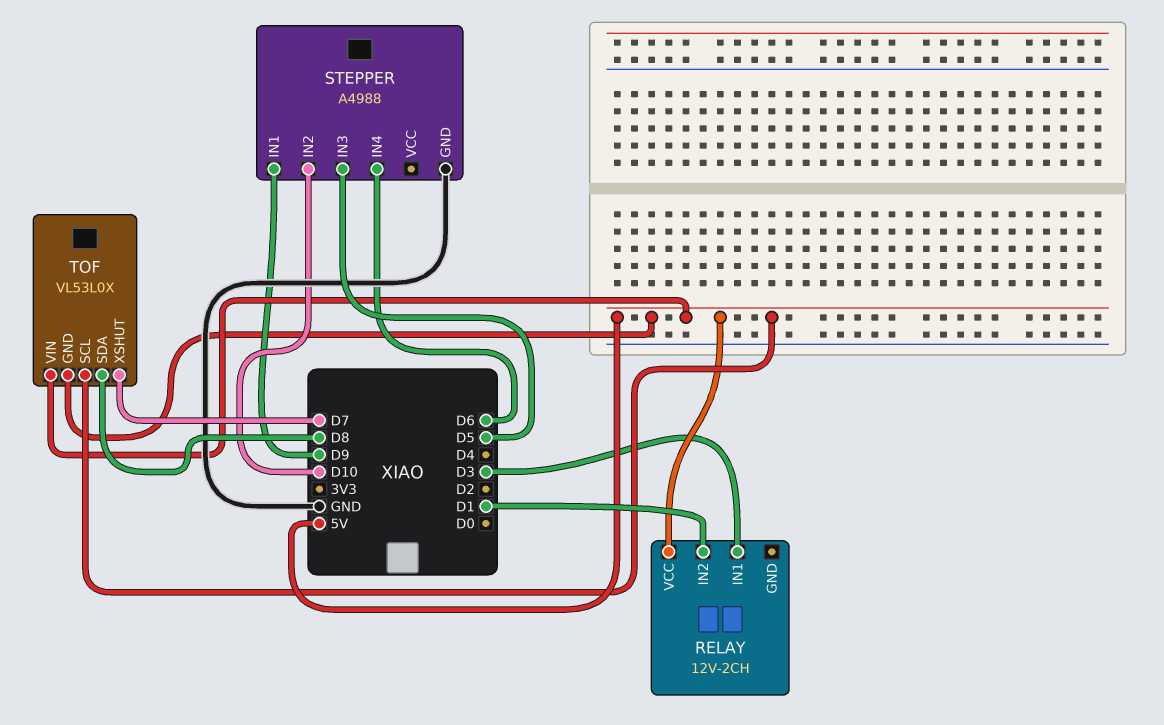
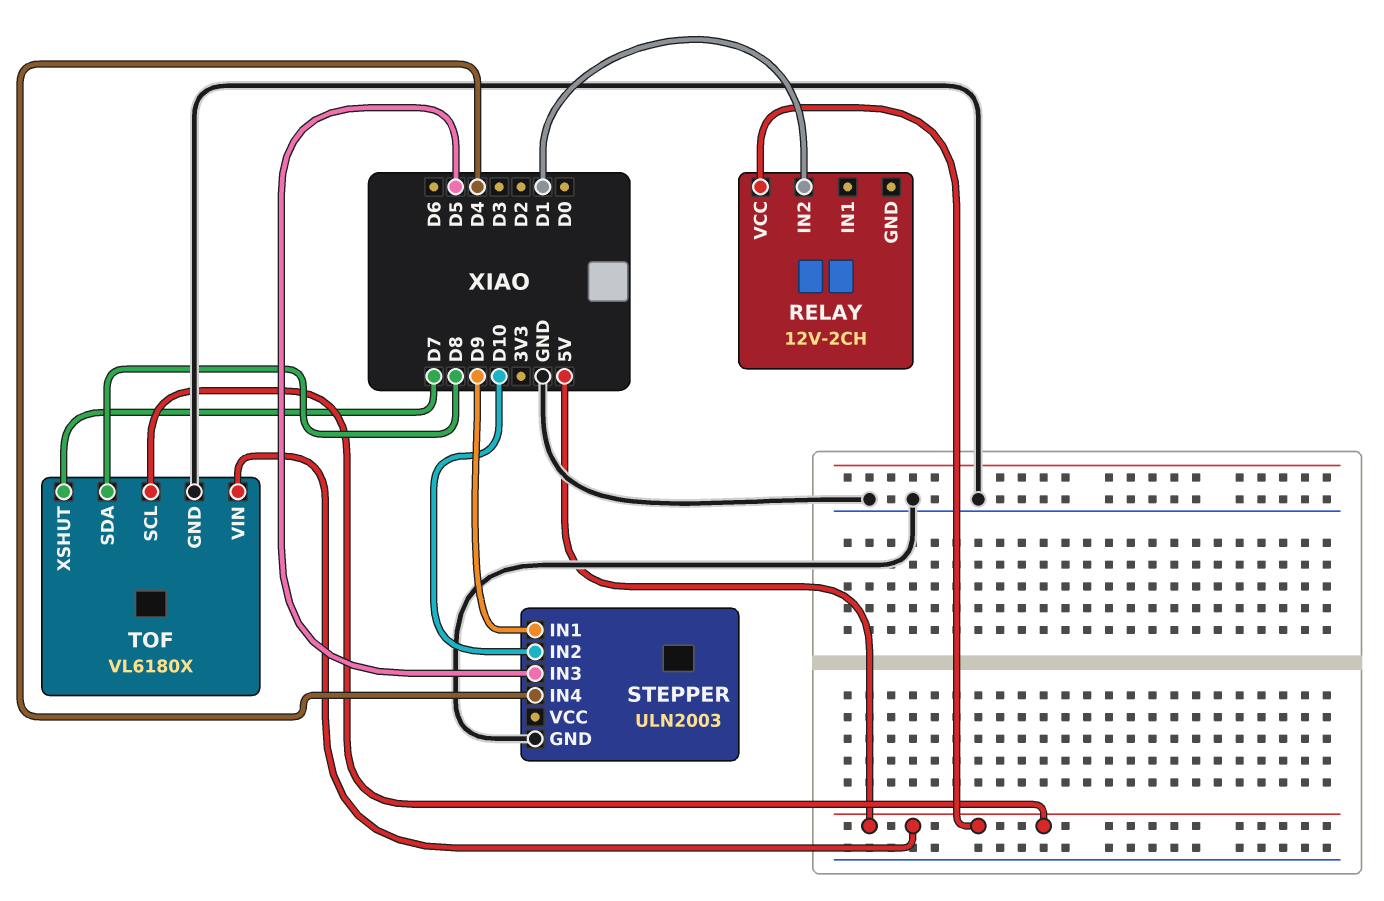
RELAY pin IN1: D3 -> none
STEPPER: A4988 -> ULN2003
STEPPER pin IN4: D6 -> D4
TOF: VL53L0X -> VL6180X
TOF pin GND: 5V -> GND

